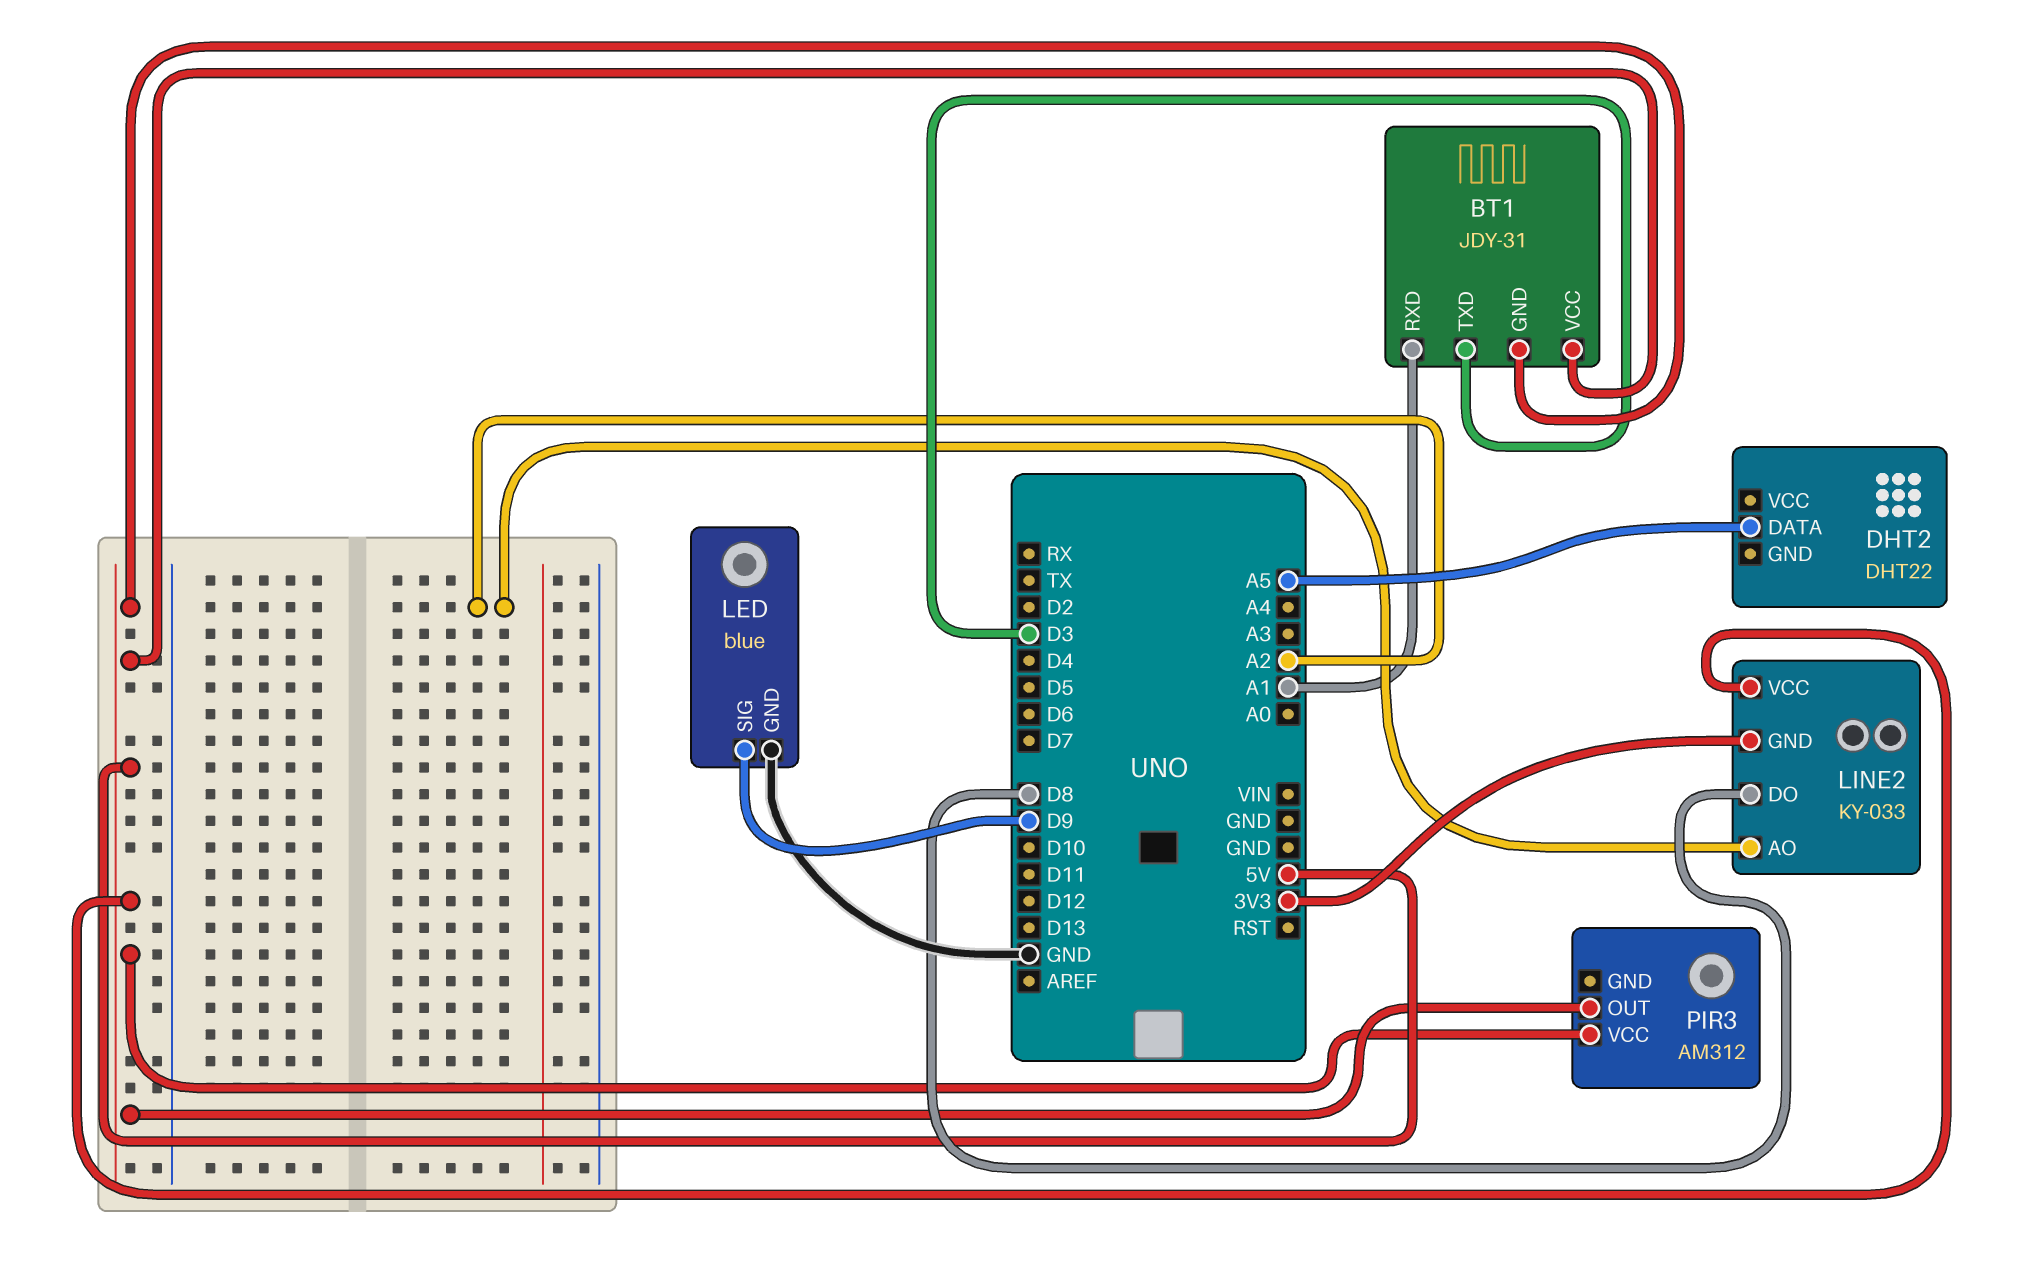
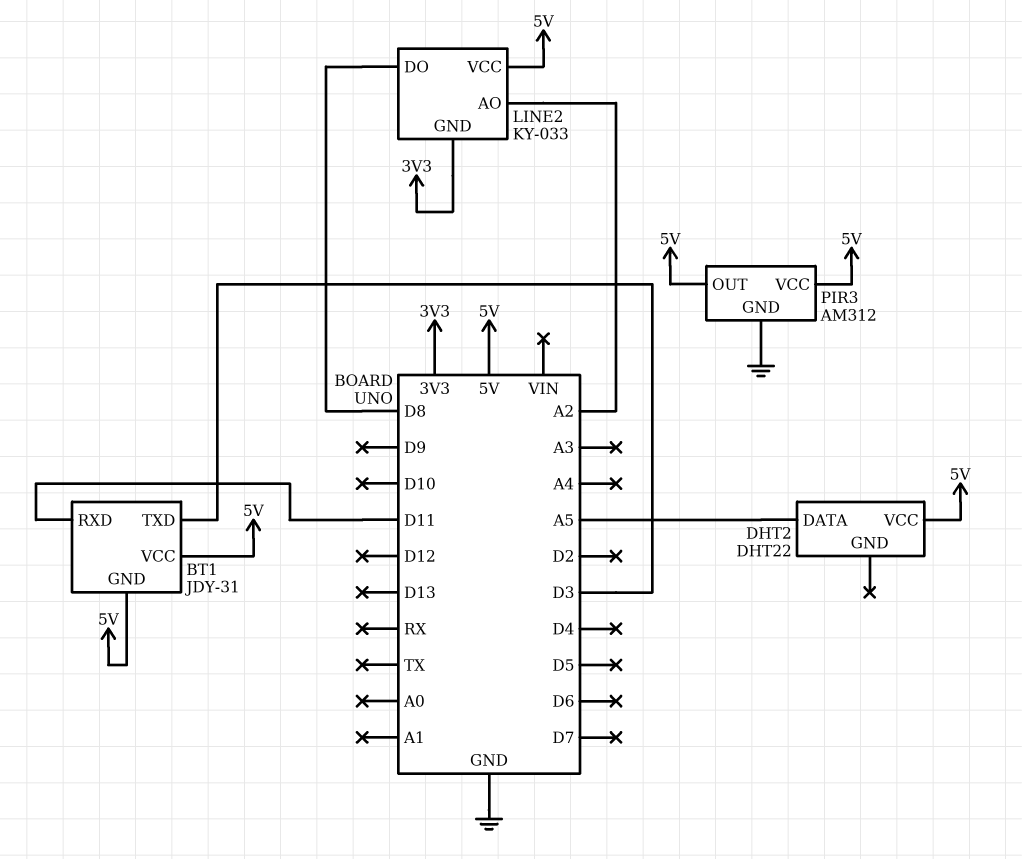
BT1 pin RXD: A1 -> D11
DHT2 pin VCC: none -> 5V
LED: blue -> none
LED pin GND: GND -> none
LED pin SIG: D9 -> none
PIR3 pin GND: none -> GND

